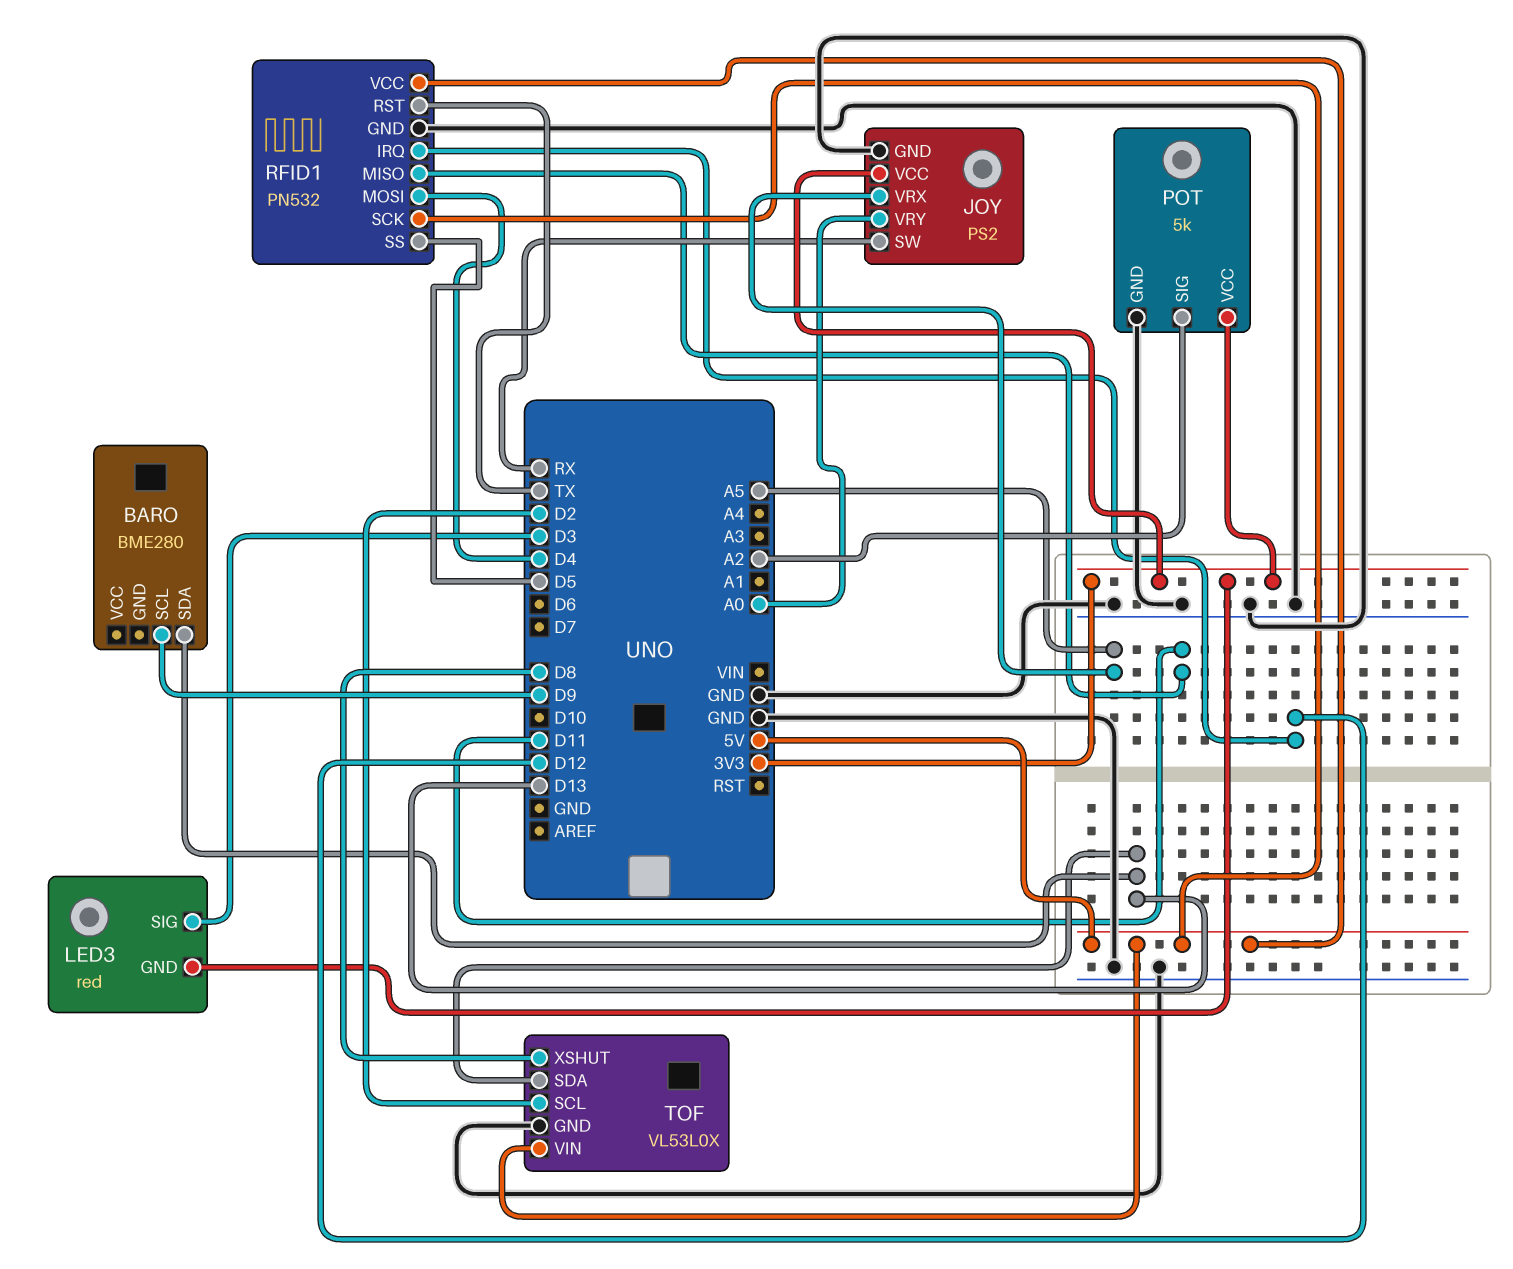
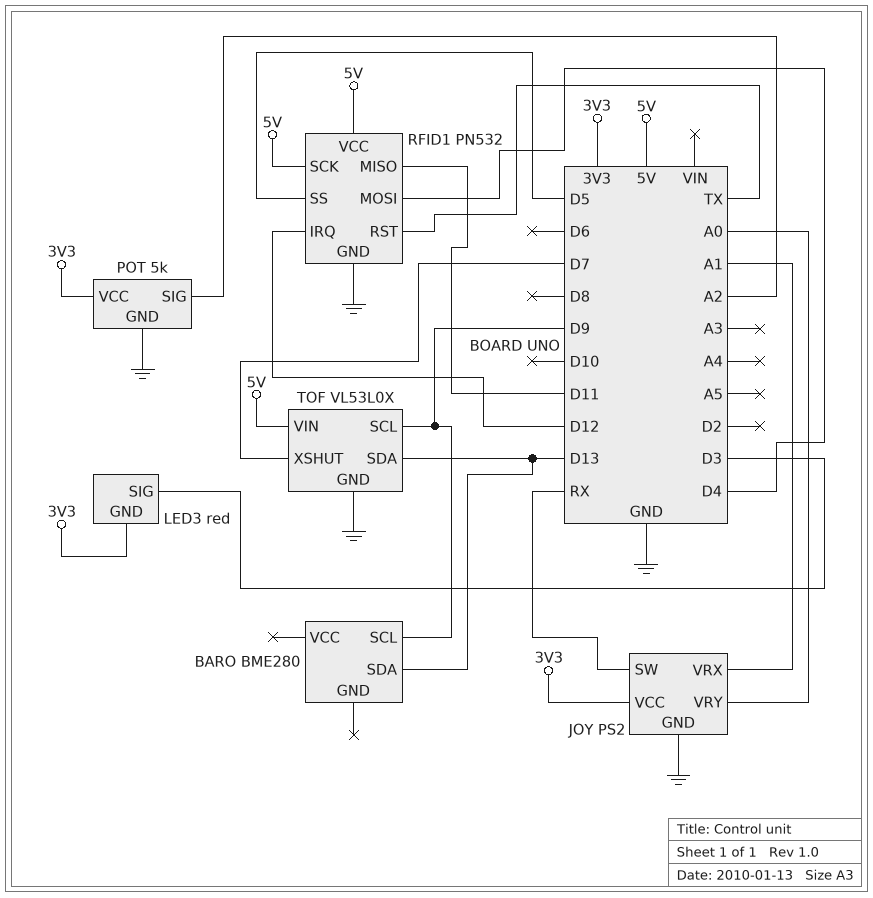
JOY pin VRX: A5 -> A1
TOF pin SCL: D2 -> D9
TOF pin XSHUT: D8 -> D7

